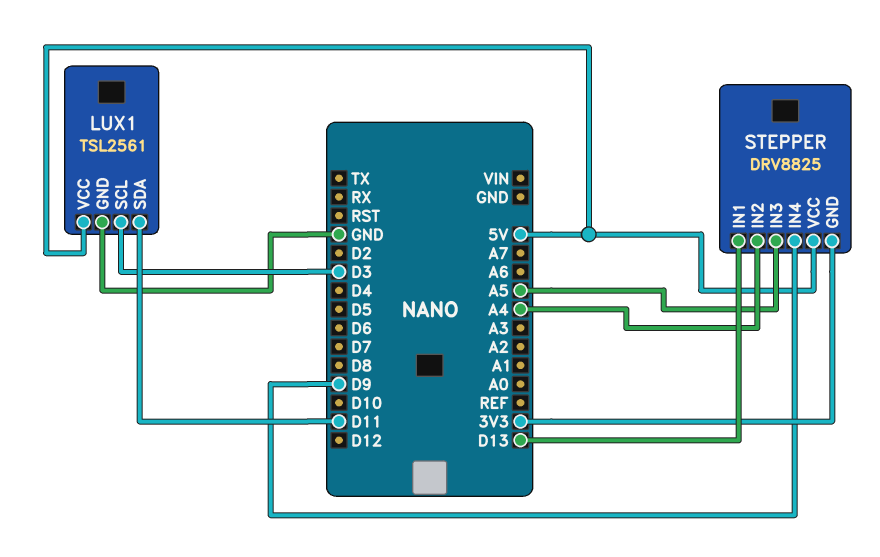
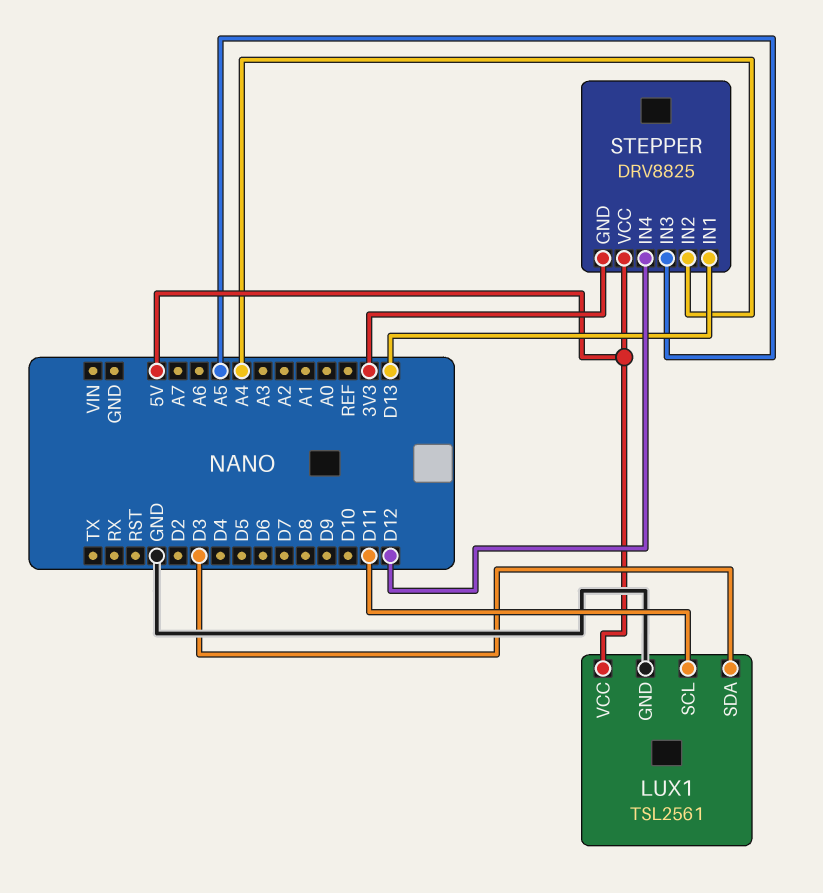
LUX1 pin SCL: D3 -> D11
LUX1 pin SDA: D11 -> D3
STEPPER pin IN4: D9 -> D12

